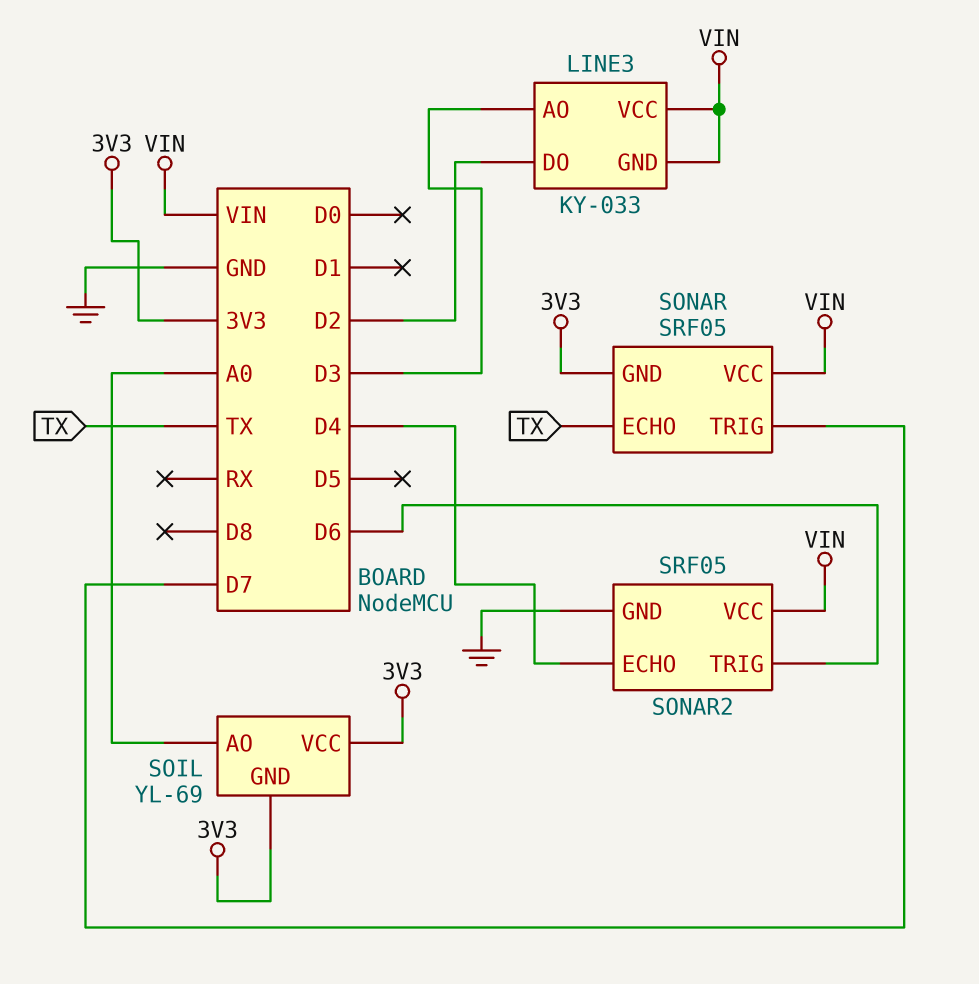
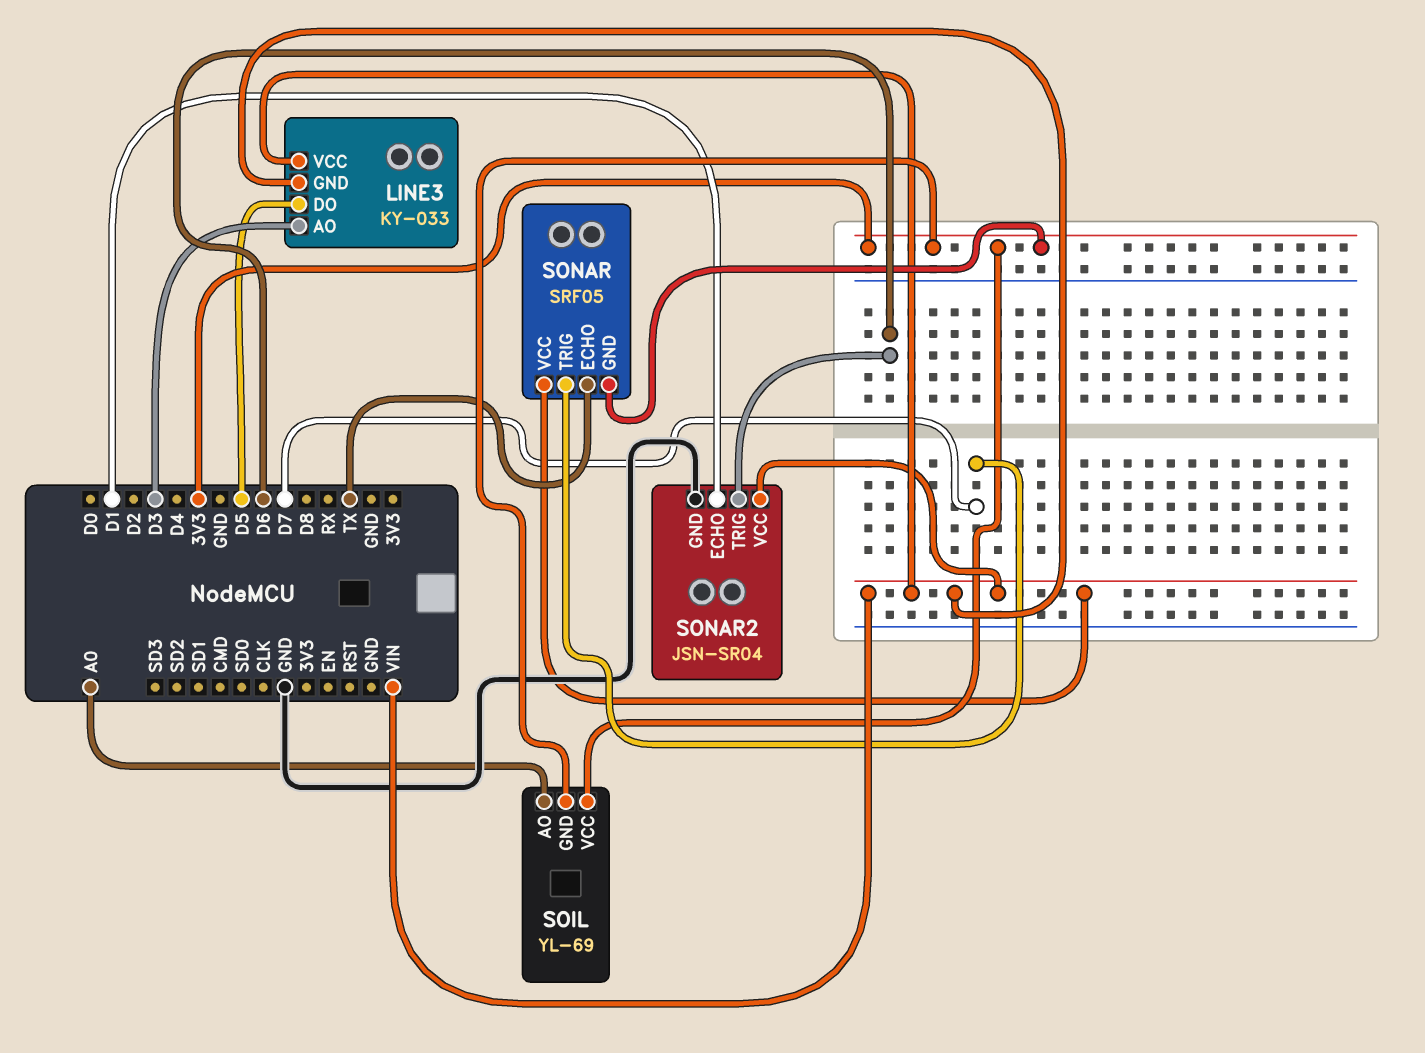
LINE3 pin DO: D2 -> D5
SONAR2: SRF05 -> JSN-SR04
SONAR2 pin ECHO: D4 -> D1

